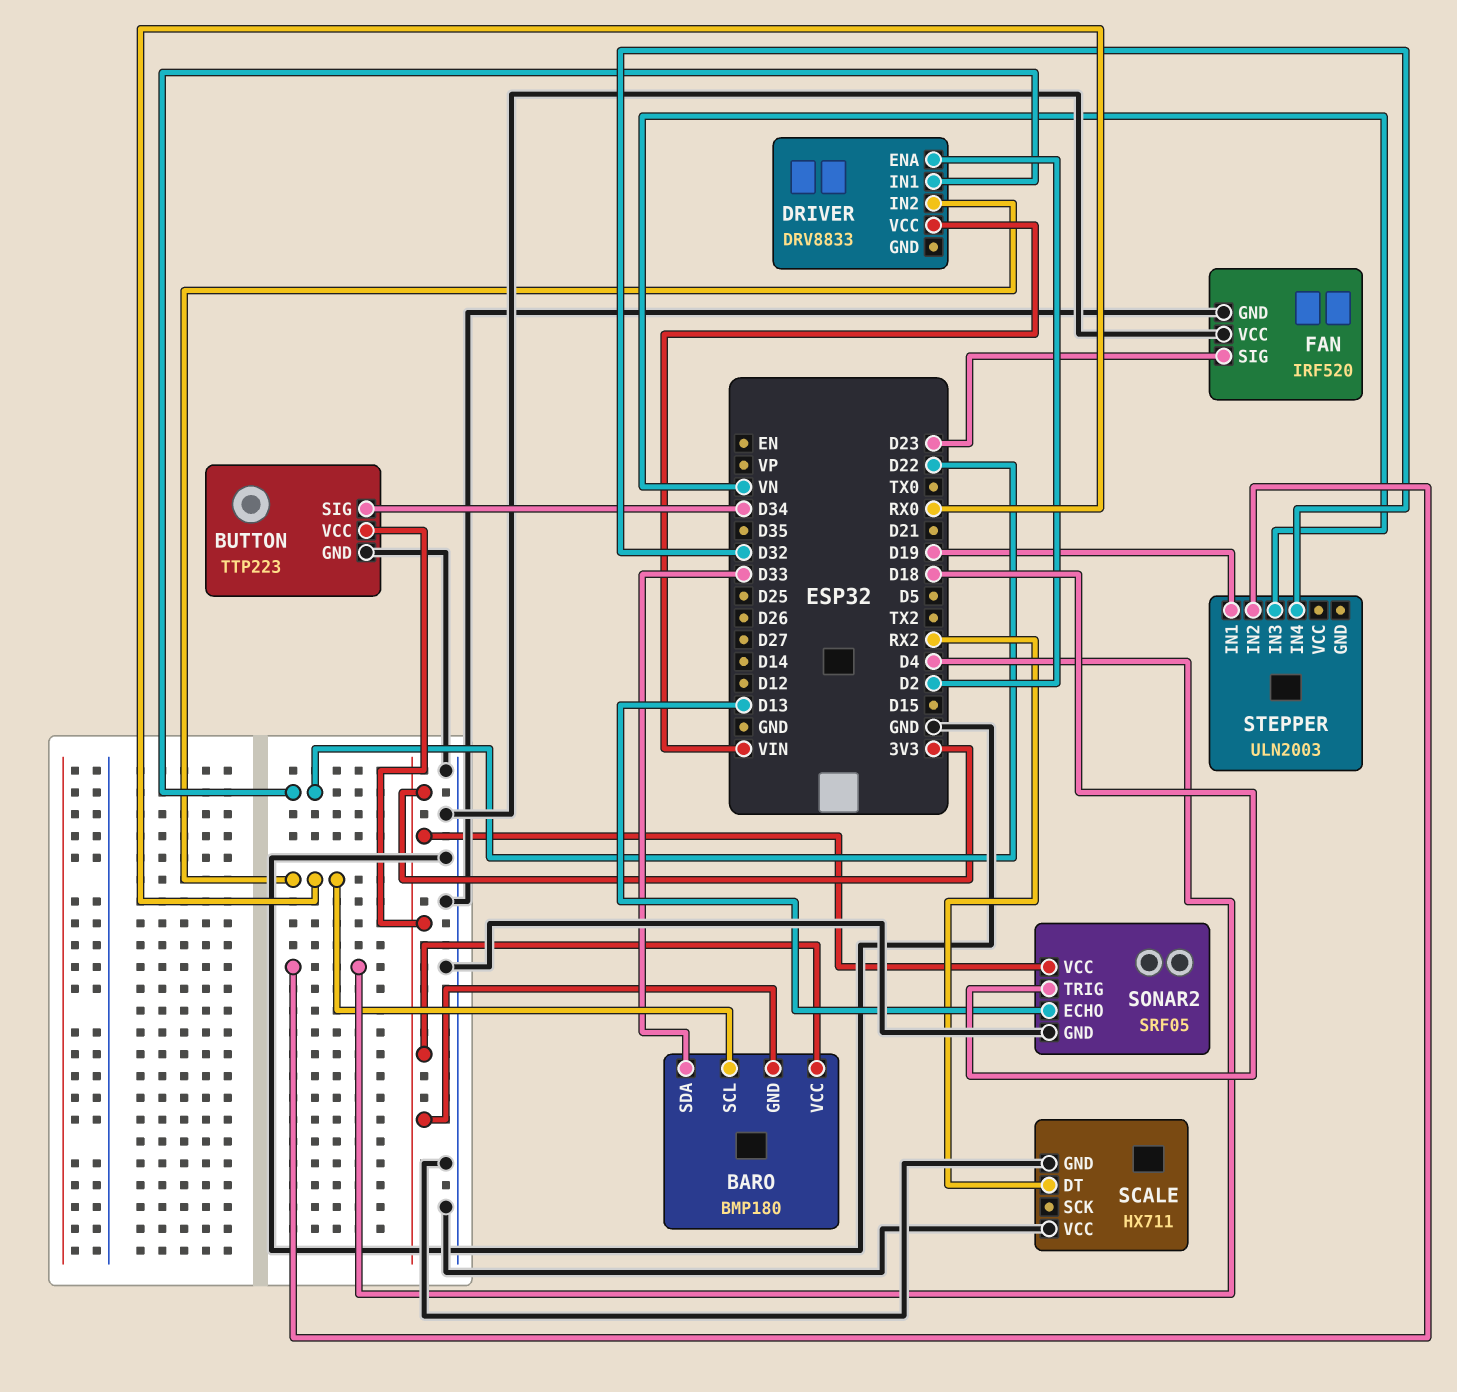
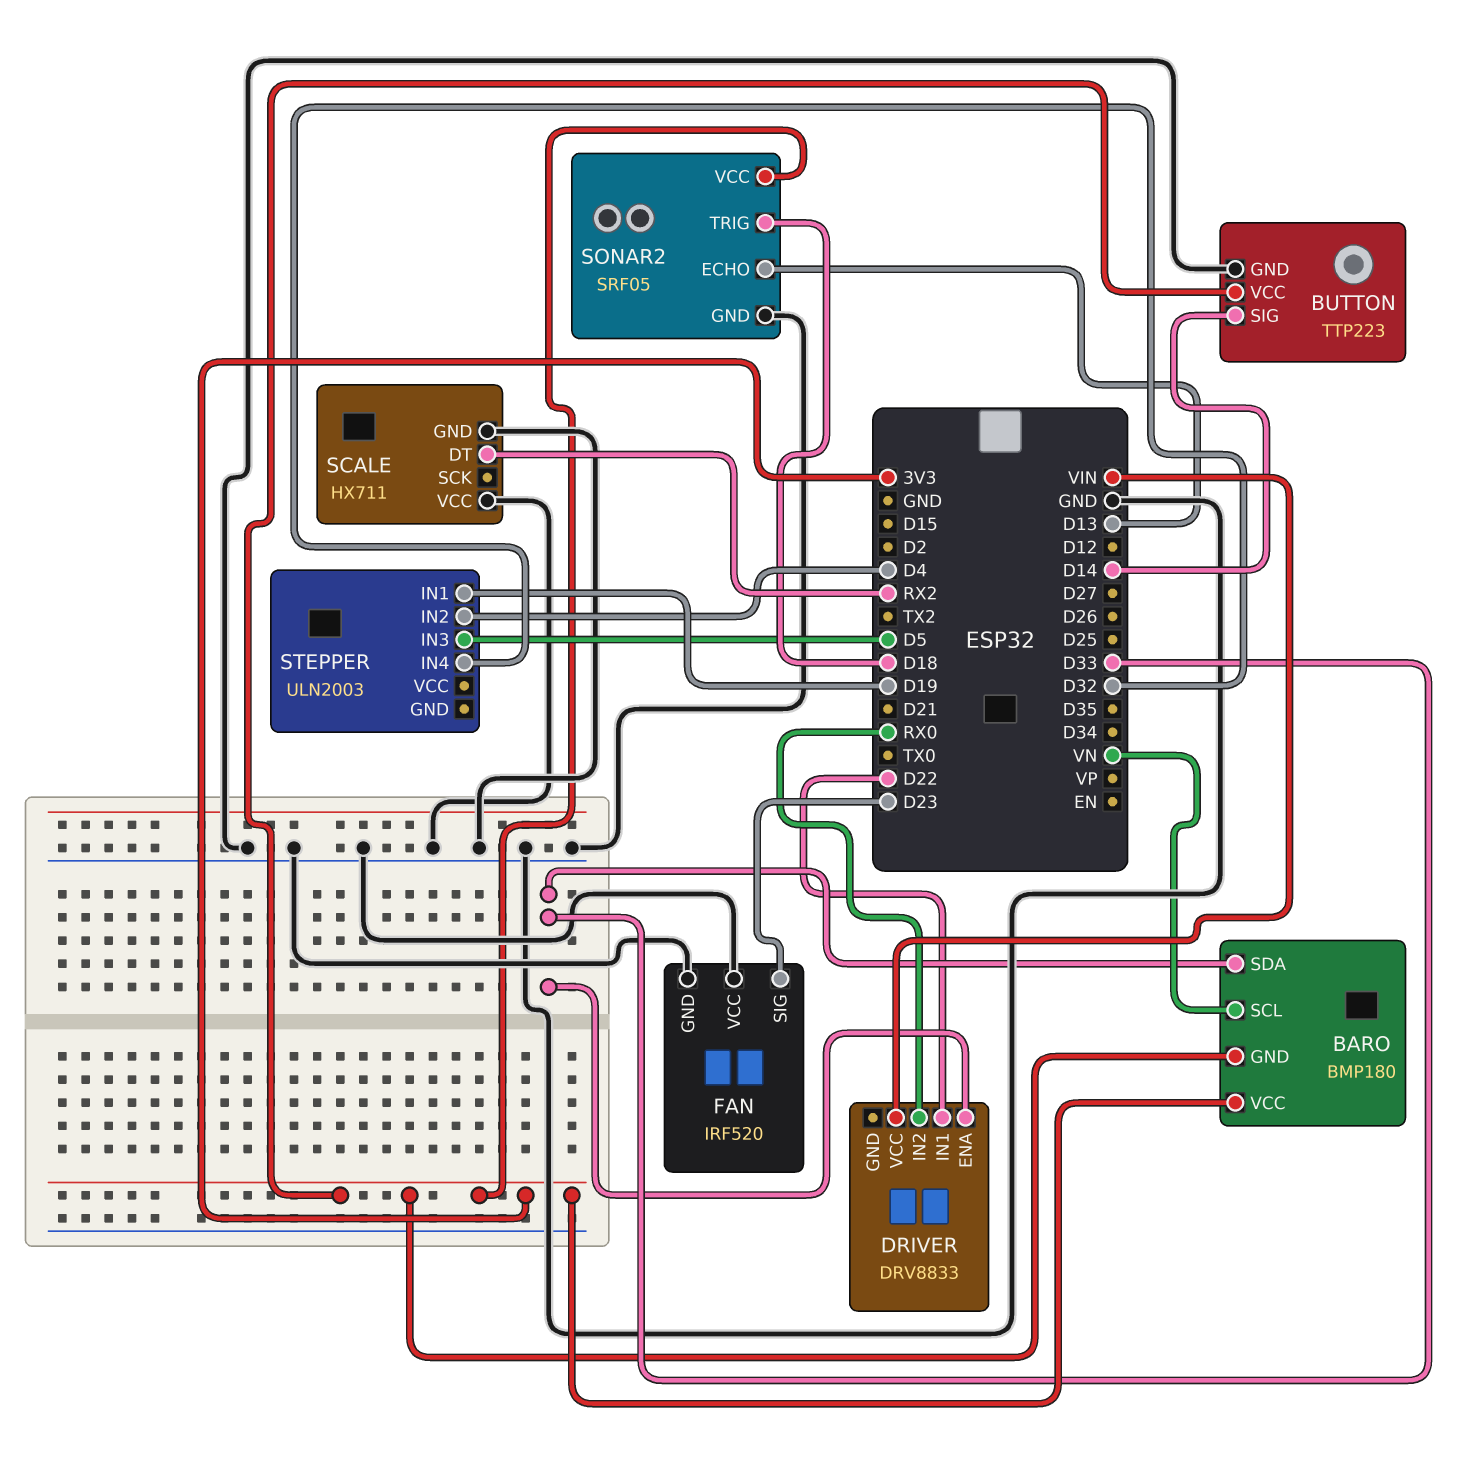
BARO pin SCL: RX0 -> VN
BUTTON pin SIG: D34 -> D14
DRIVER pin ENA: D2 -> D33
STEPPER pin IN3: VN -> D5

